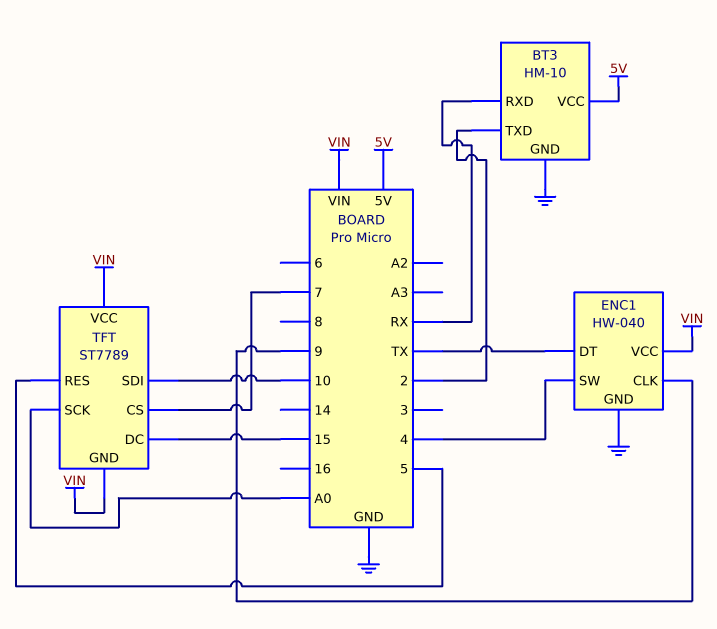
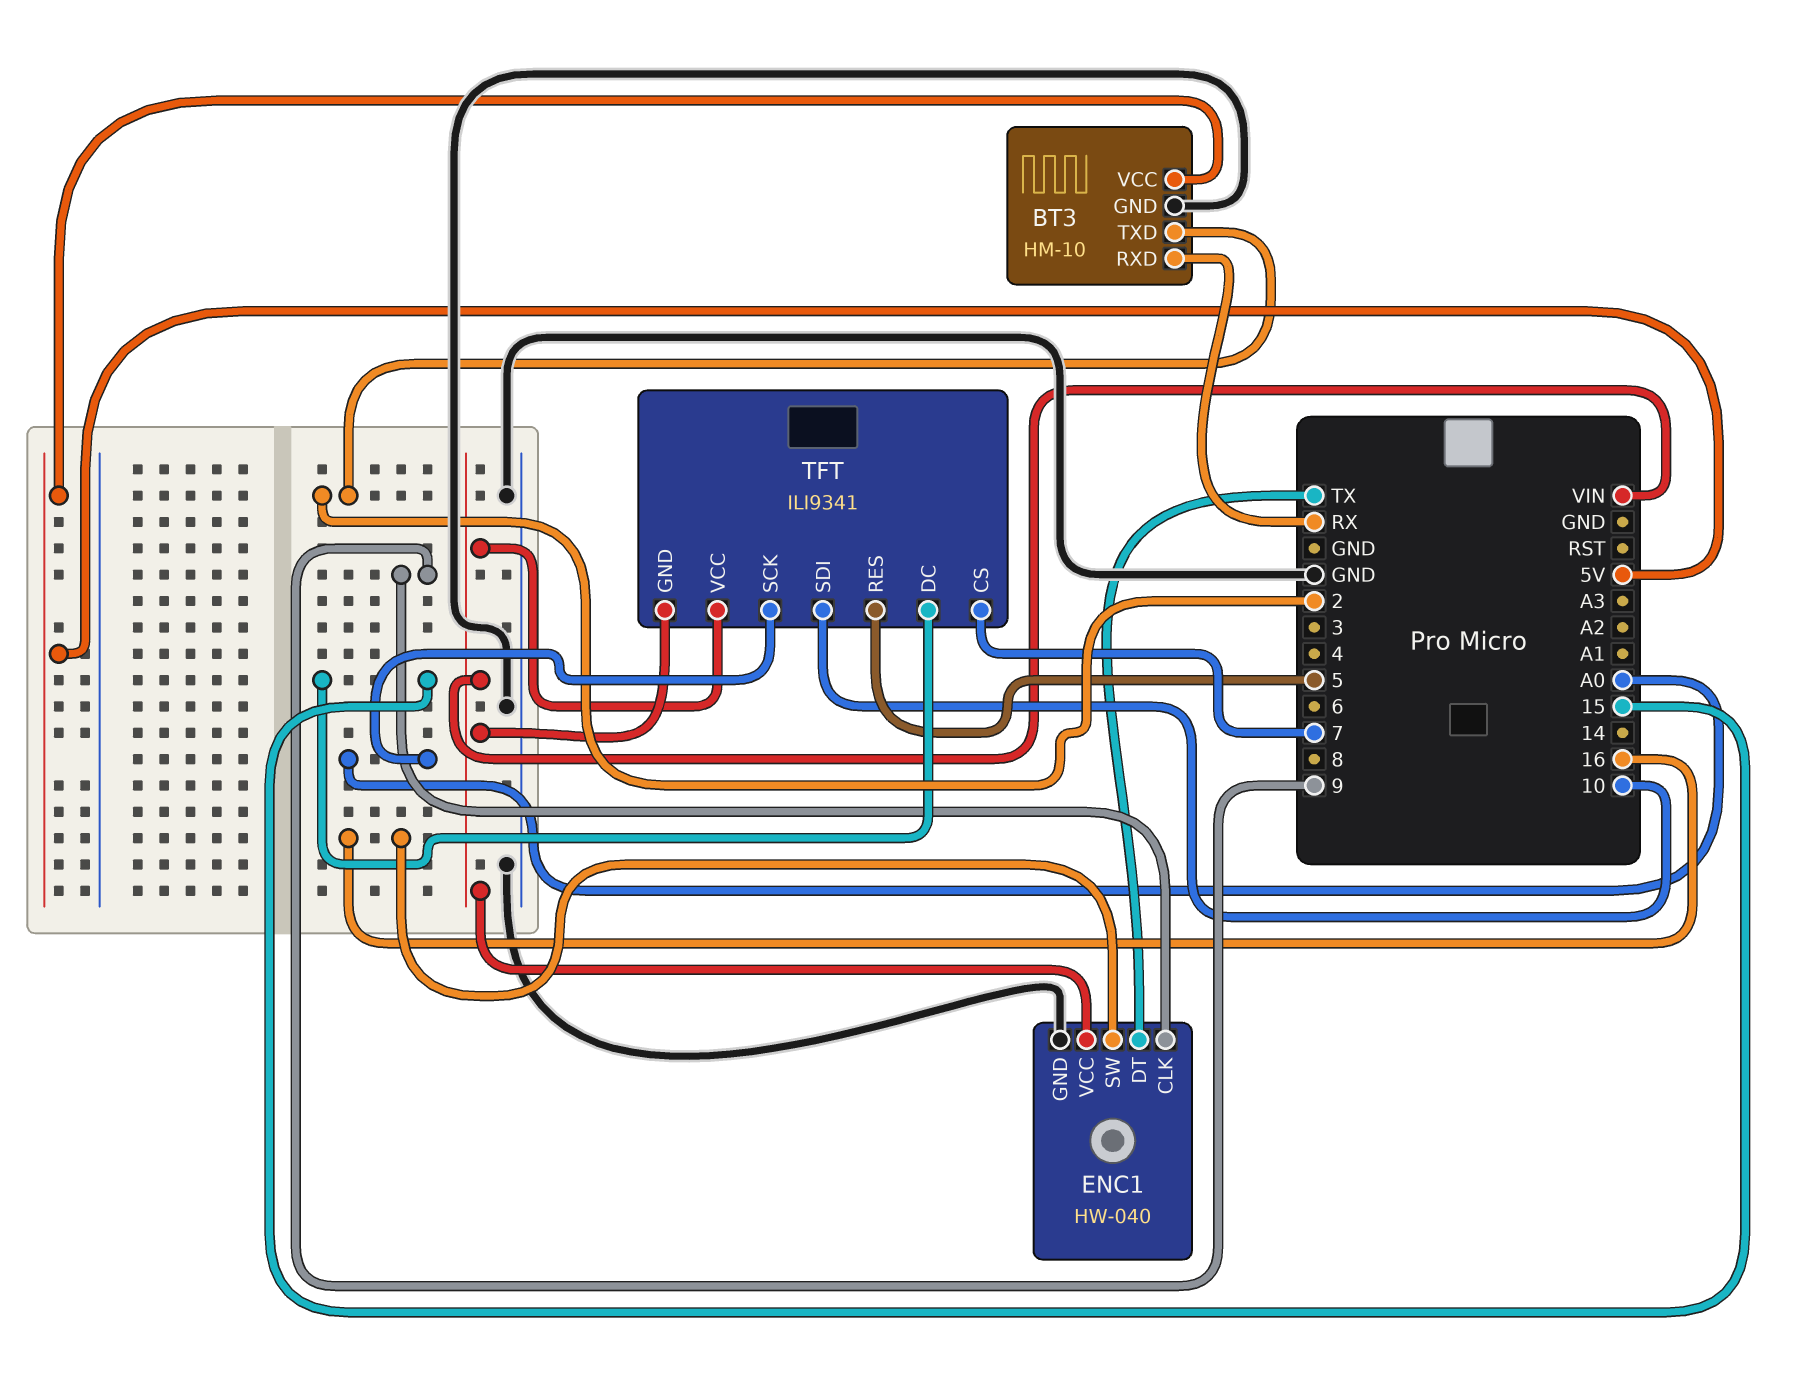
ENC1 pin SW: 4 -> 16
TFT: ST7789 -> ILI9341

